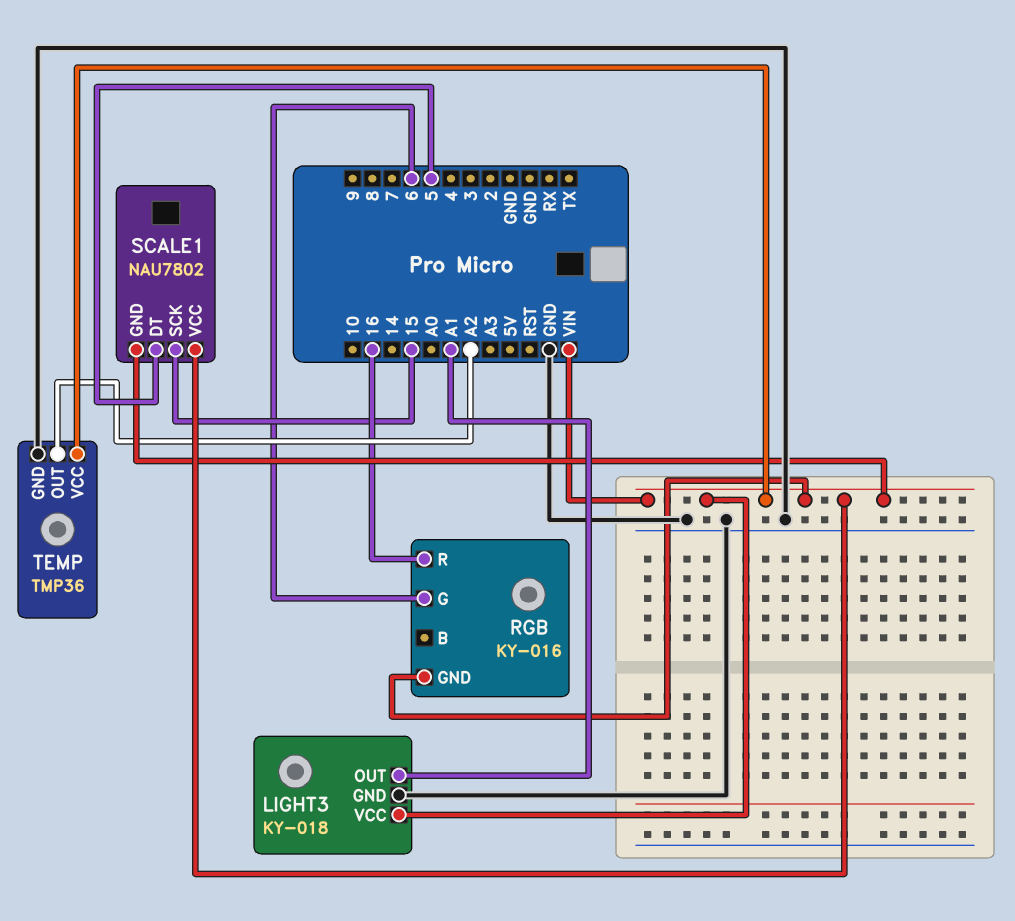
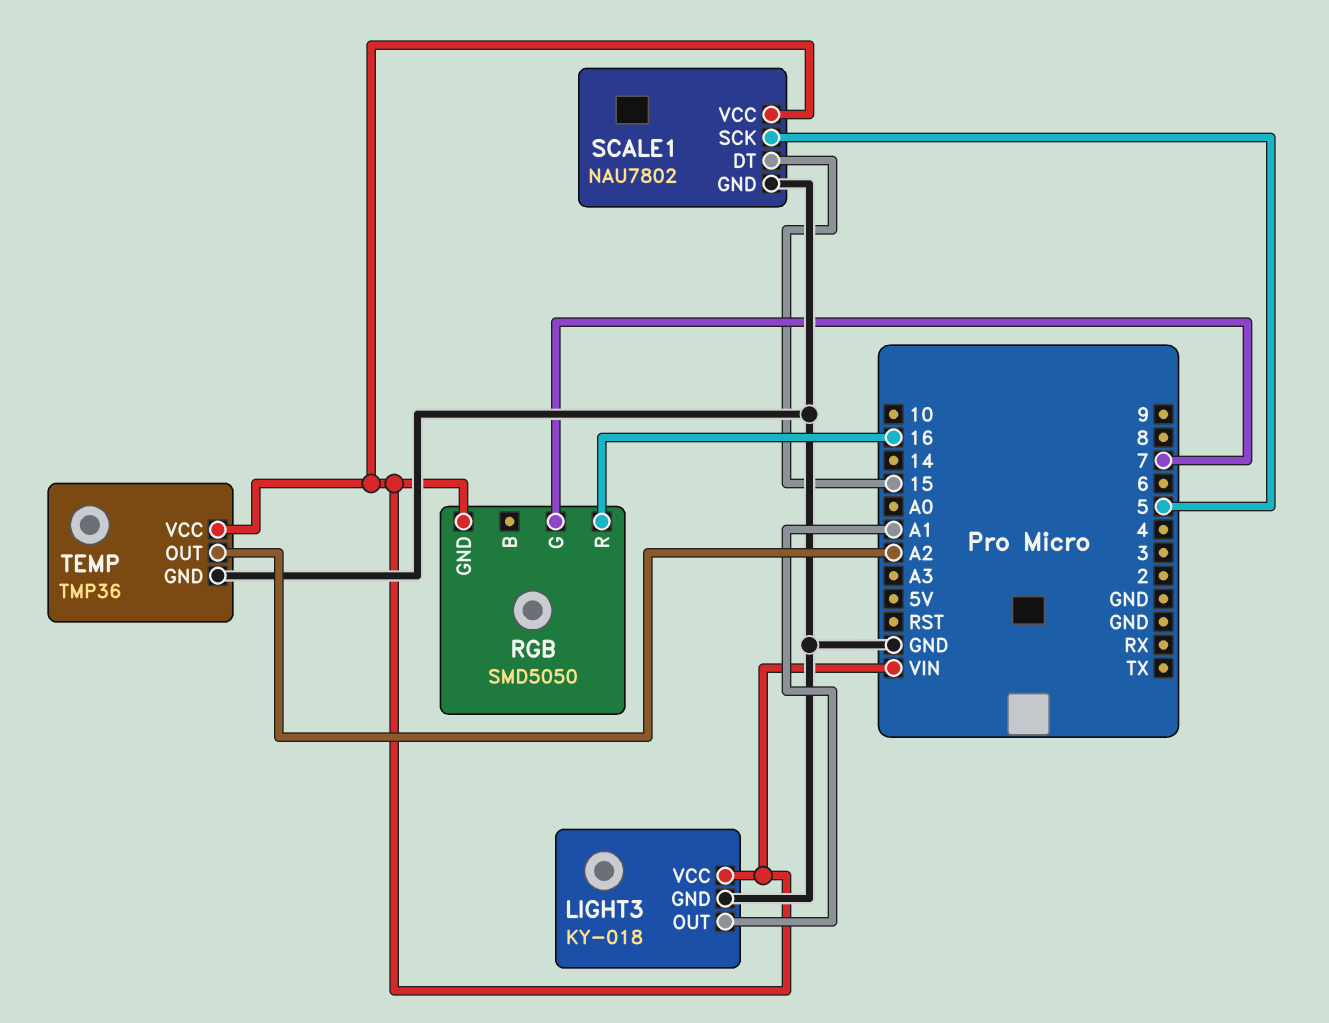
RGB: KY-016 -> SMD5050
RGB pin G: 6 -> 7
SCALE1 pin DT: 5 -> 15
SCALE1 pin GND: VIN -> GND
SCALE1 pin SCK: 15 -> 5

